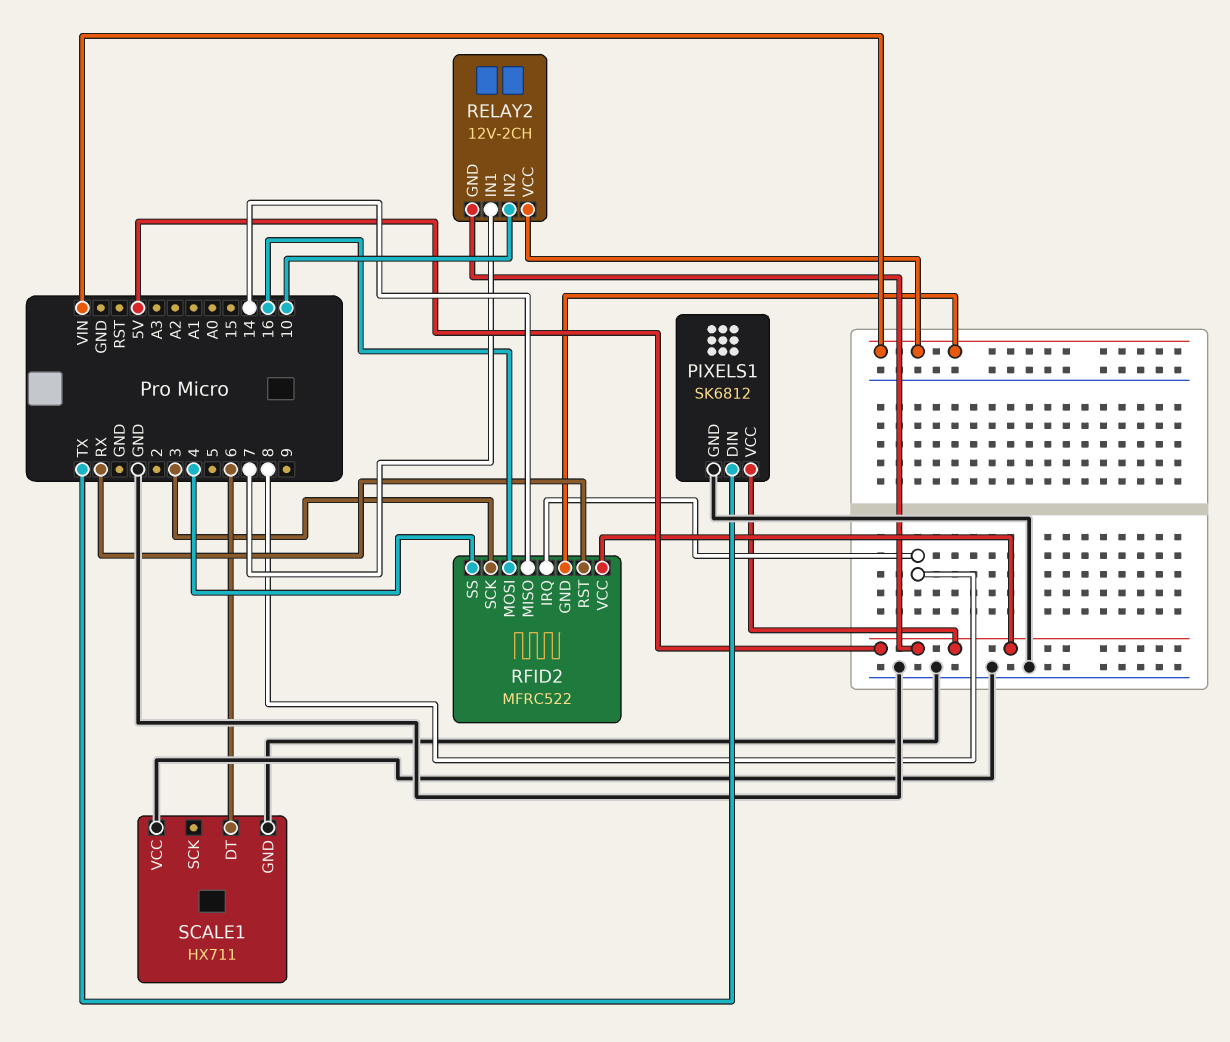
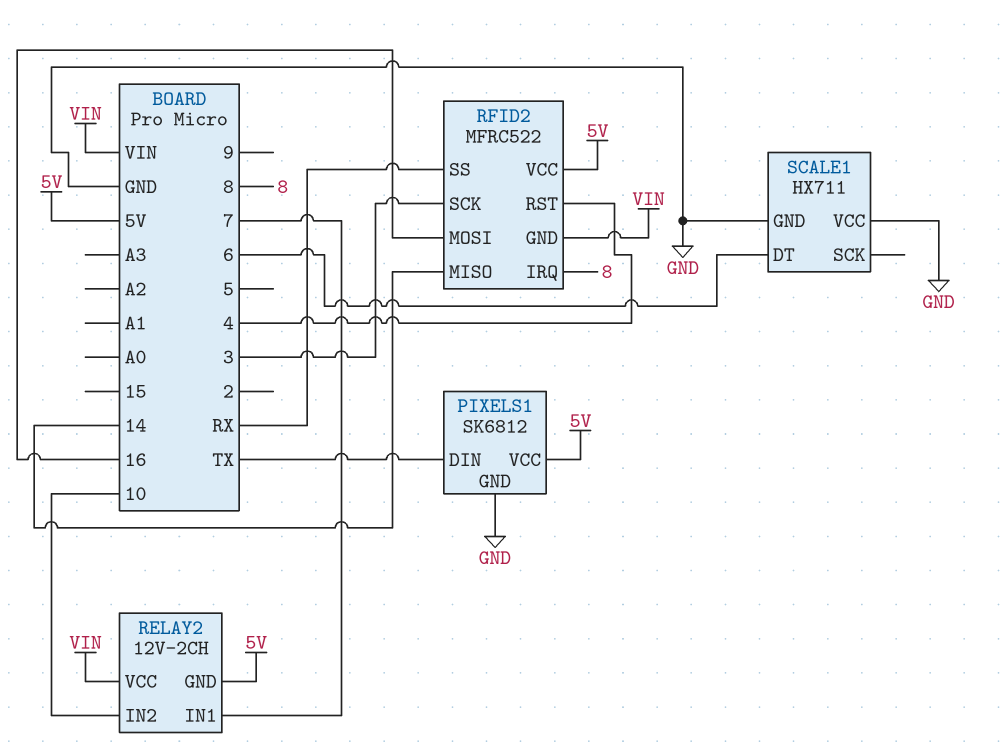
RFID2 pin RST: RX -> 4
RFID2 pin SS: 4 -> RX

